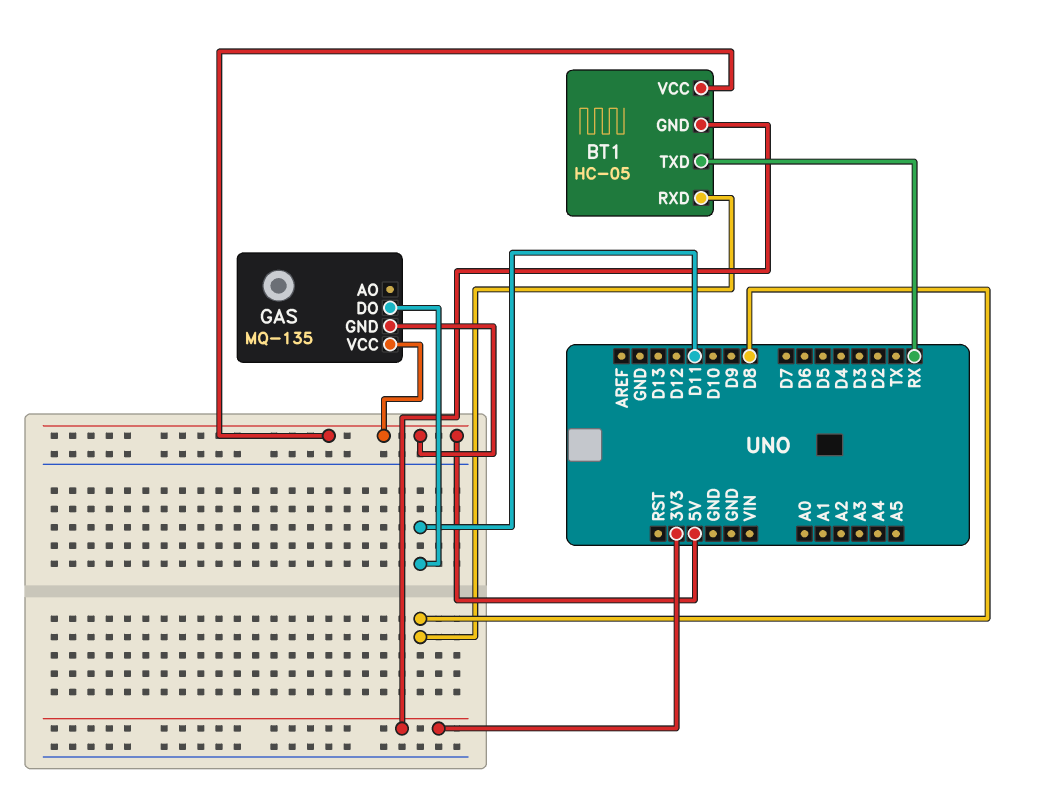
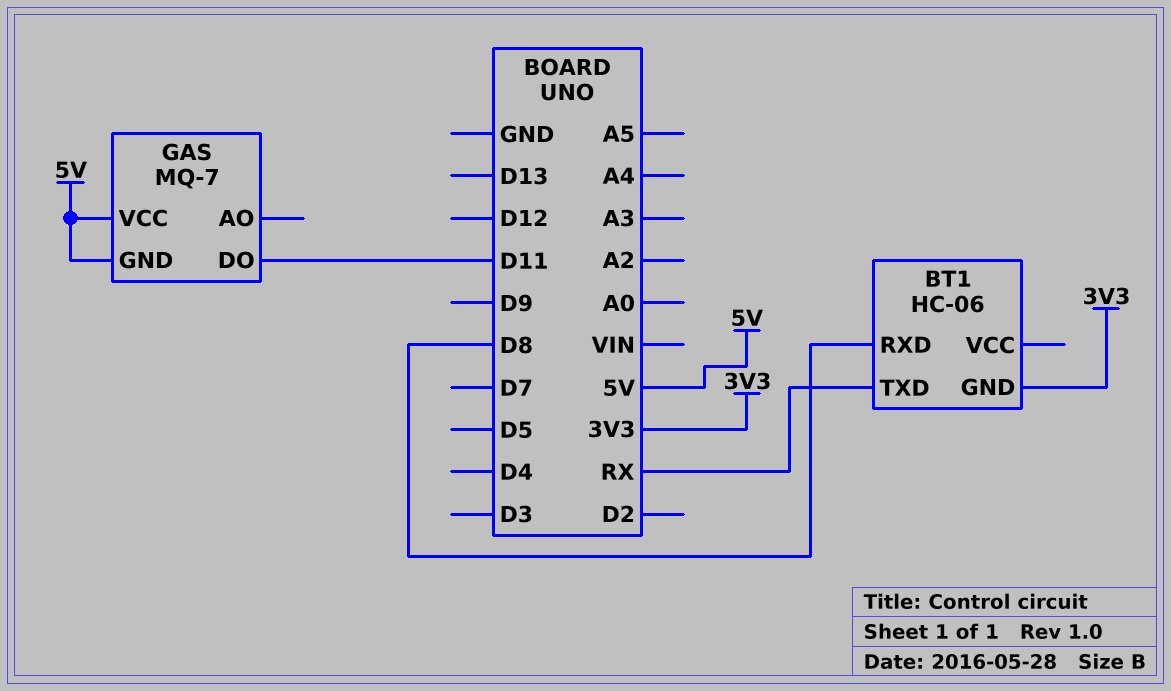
BT1: HC-05 -> HC-06
BT1 pin VCC: 5V -> none
GAS: MQ-135 -> MQ-7

